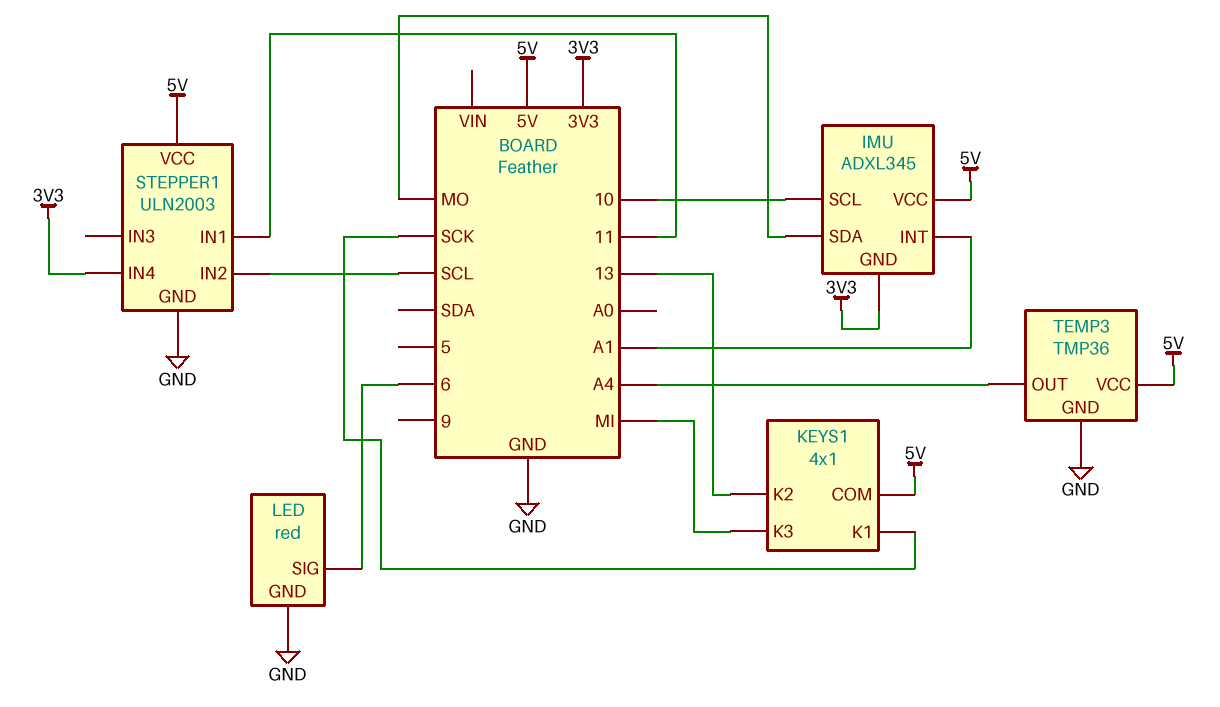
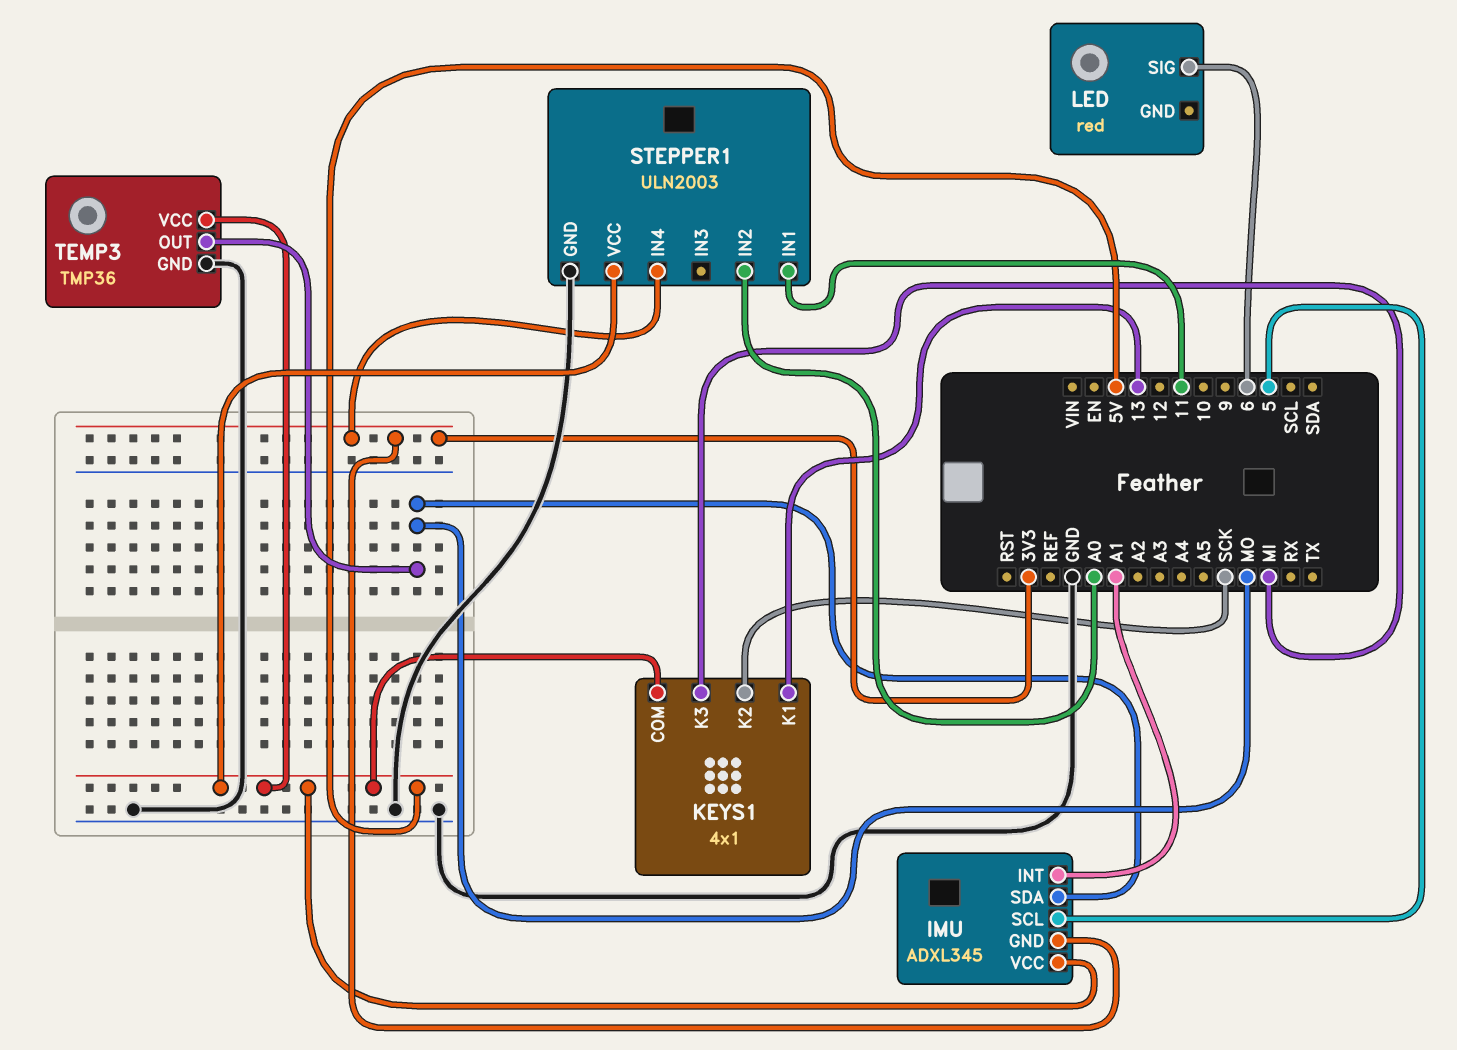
IMU pin SCL: 10 -> 5
KEYS1 pin K1: SCK -> 13
KEYS1 pin K2: 13 -> SCK
LED pin GND: GND -> none
STEPPER1 pin IN2: SCL -> A0
TEMP3 pin OUT: A4 -> MO

